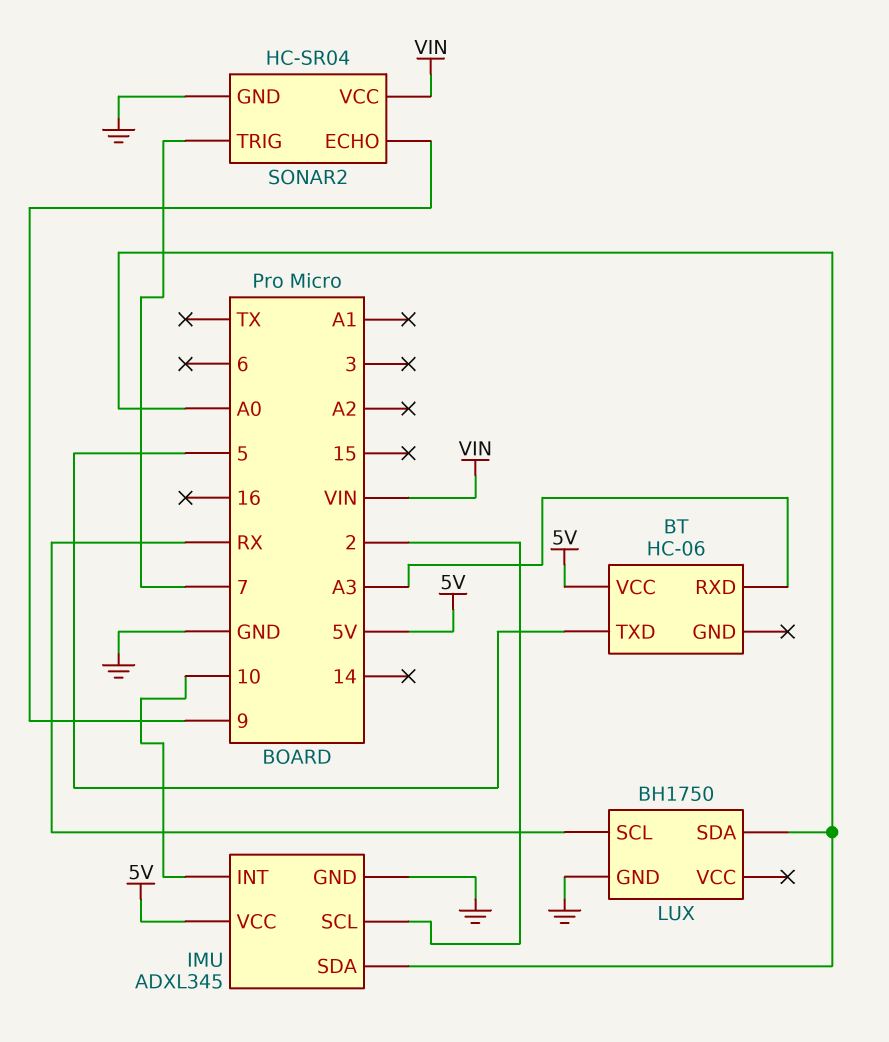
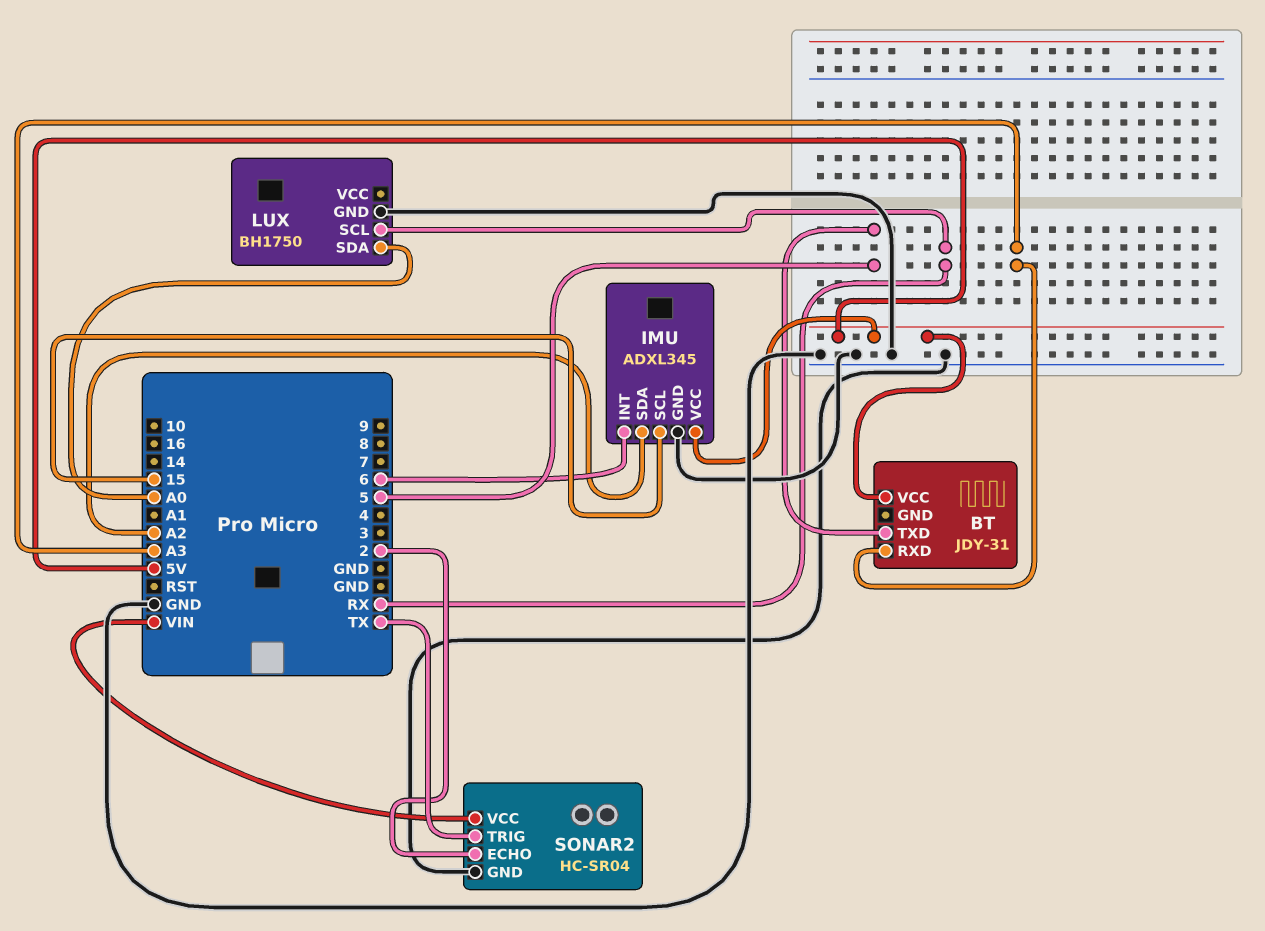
BT: HC-06 -> JDY-31
IMU pin INT: 10 -> 6
IMU pin SCL: 2 -> 15
IMU pin SDA: A0 -> A2
SONAR2 pin ECHO: 9 -> 2
SONAR2 pin TRIG: 7 -> TX

